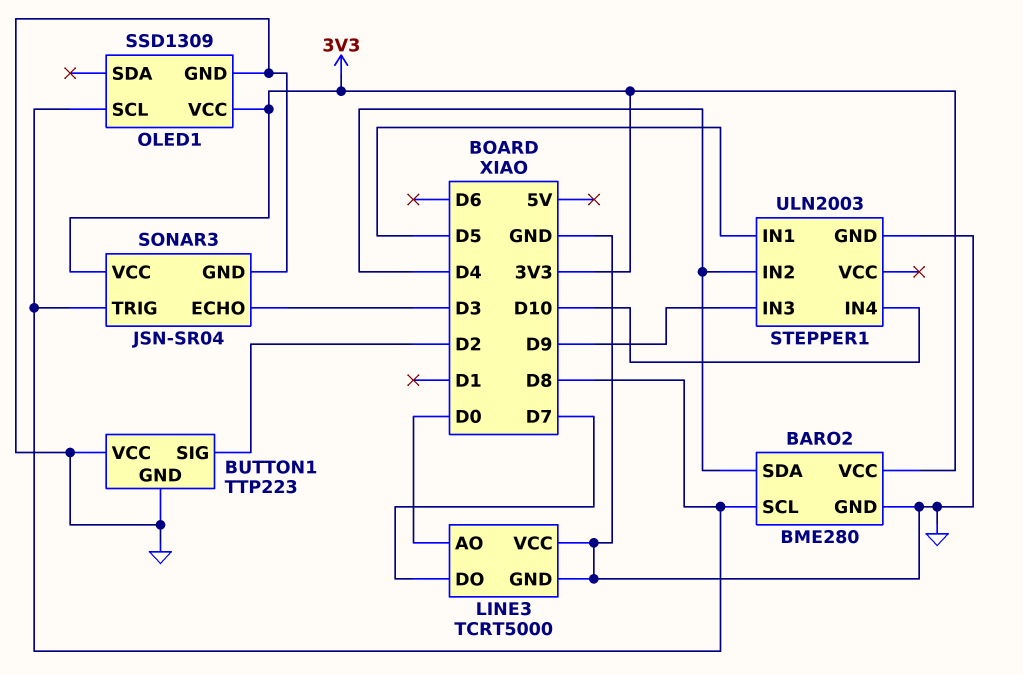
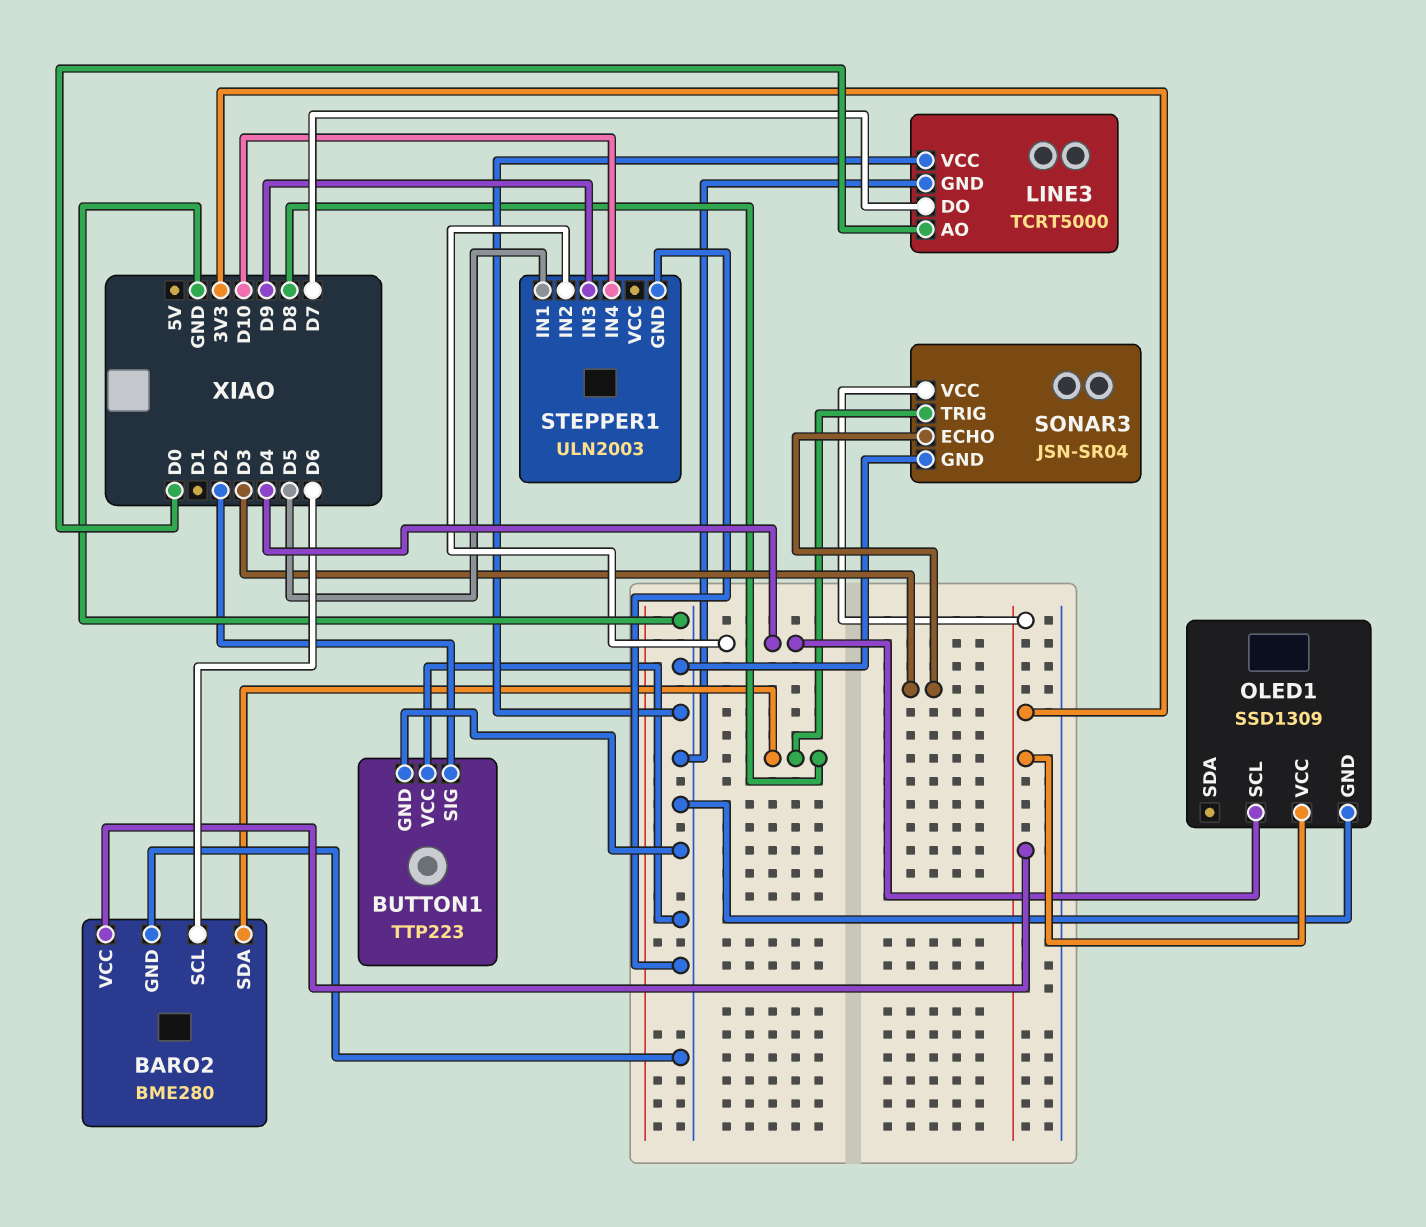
BARO2 pin SCL: D8 -> D6
BARO2 pin SDA: D4 -> D8
OLED1 pin SCL: D8 -> D4

